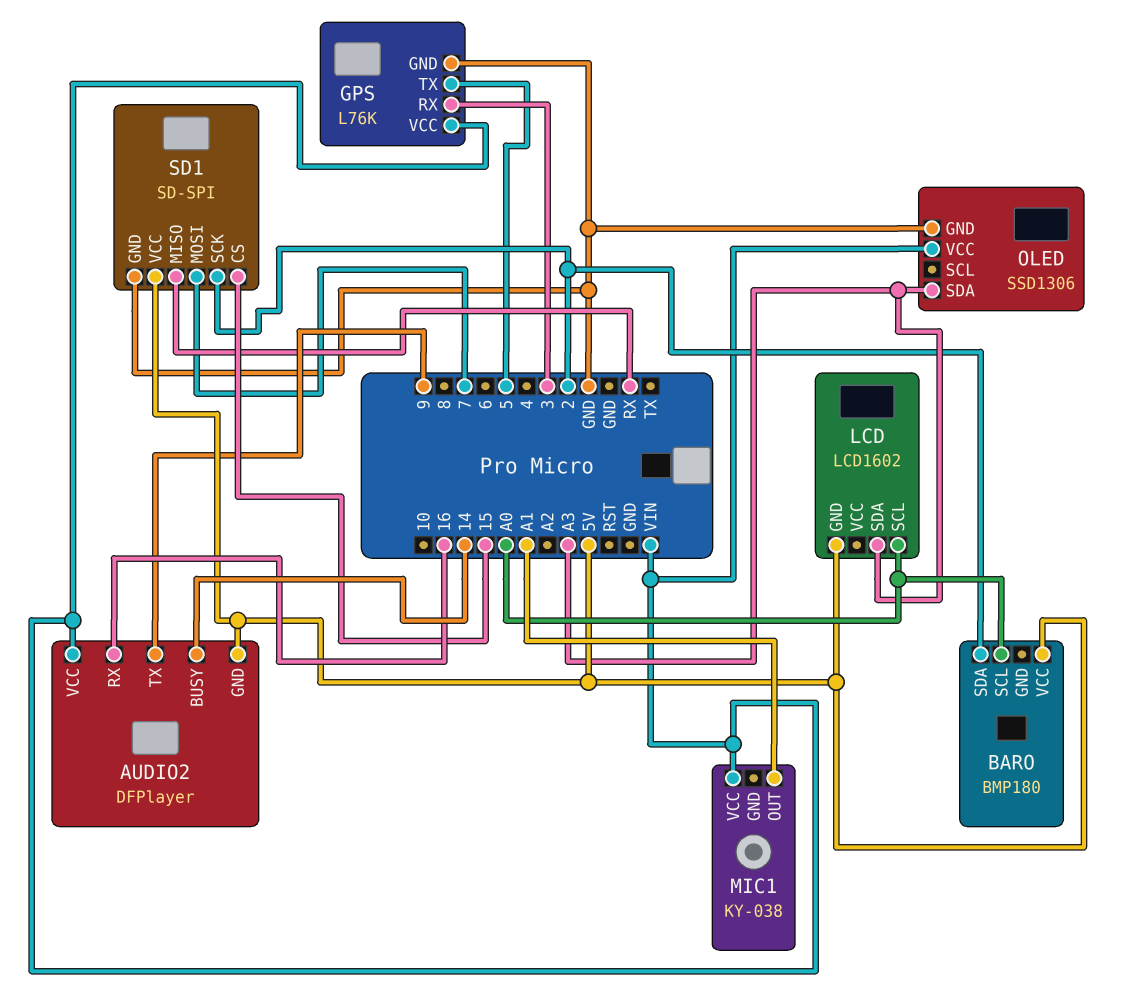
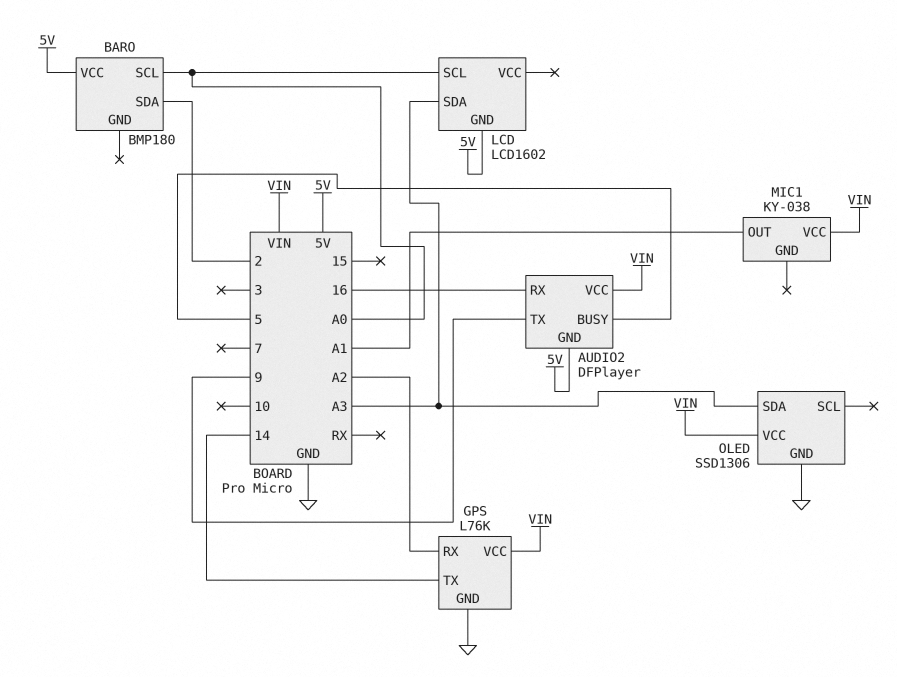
AUDIO2 pin BUSY: 14 -> 5
GPS pin RX: 3 -> A2
GPS pin TX: 5 -> 14
SD1: SD-SPI -> none
SD1 pin CS: 15 -> none
SD1 pin GND: GND -> none
SD1 pin MISO: RX -> none
SD1 pin MOSI: 7 -> none
SD1 pin SCK: 2 -> none
SD1 pin VCC: 5V -> none

